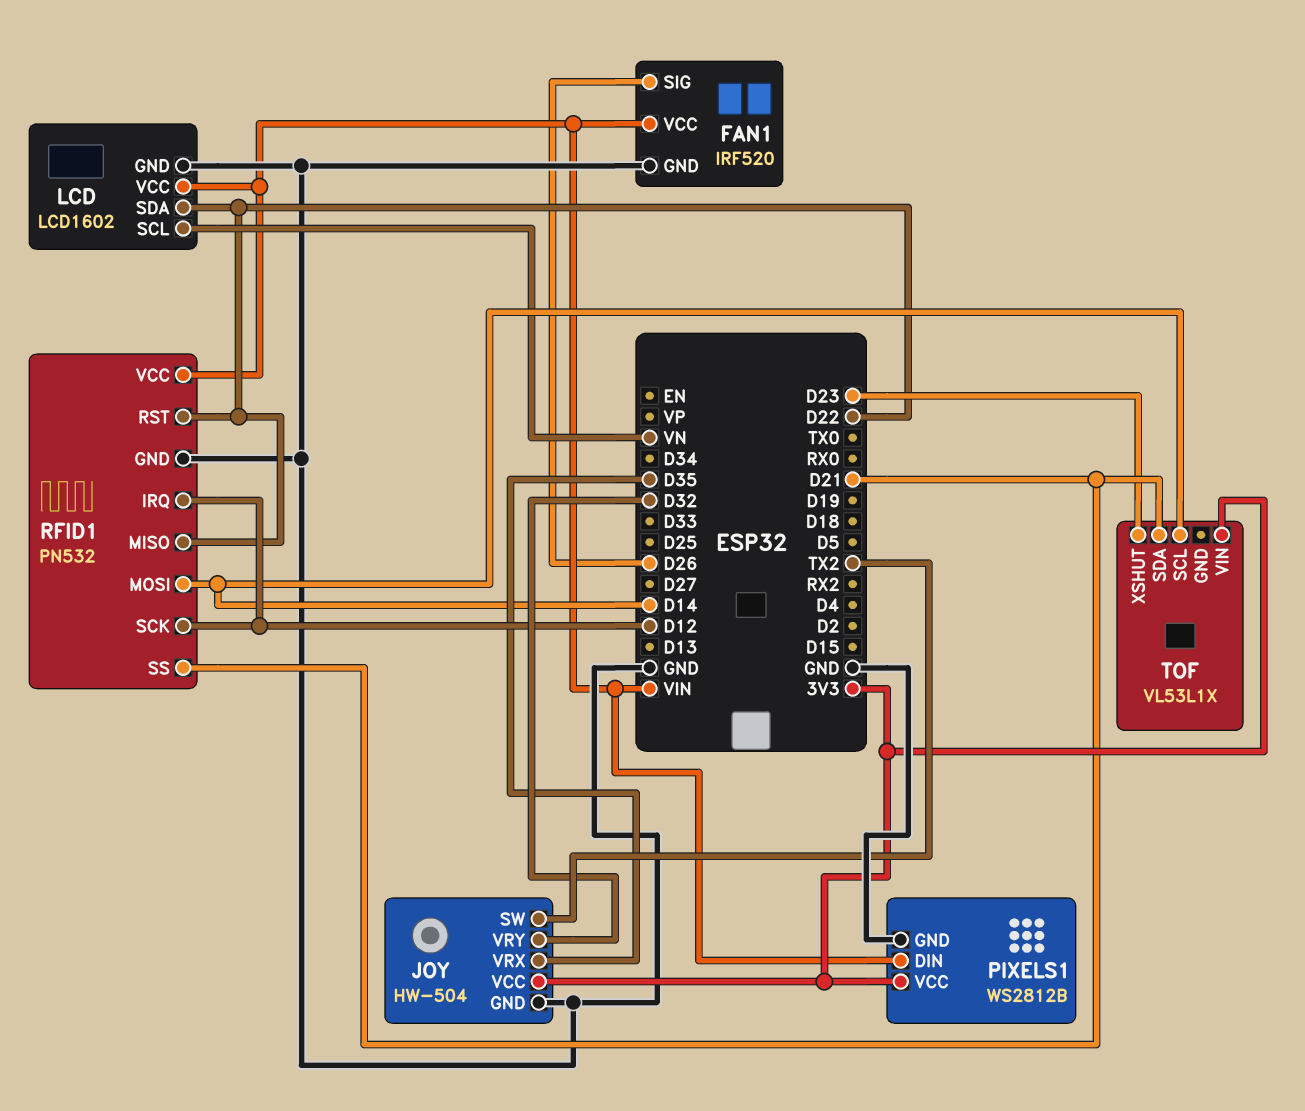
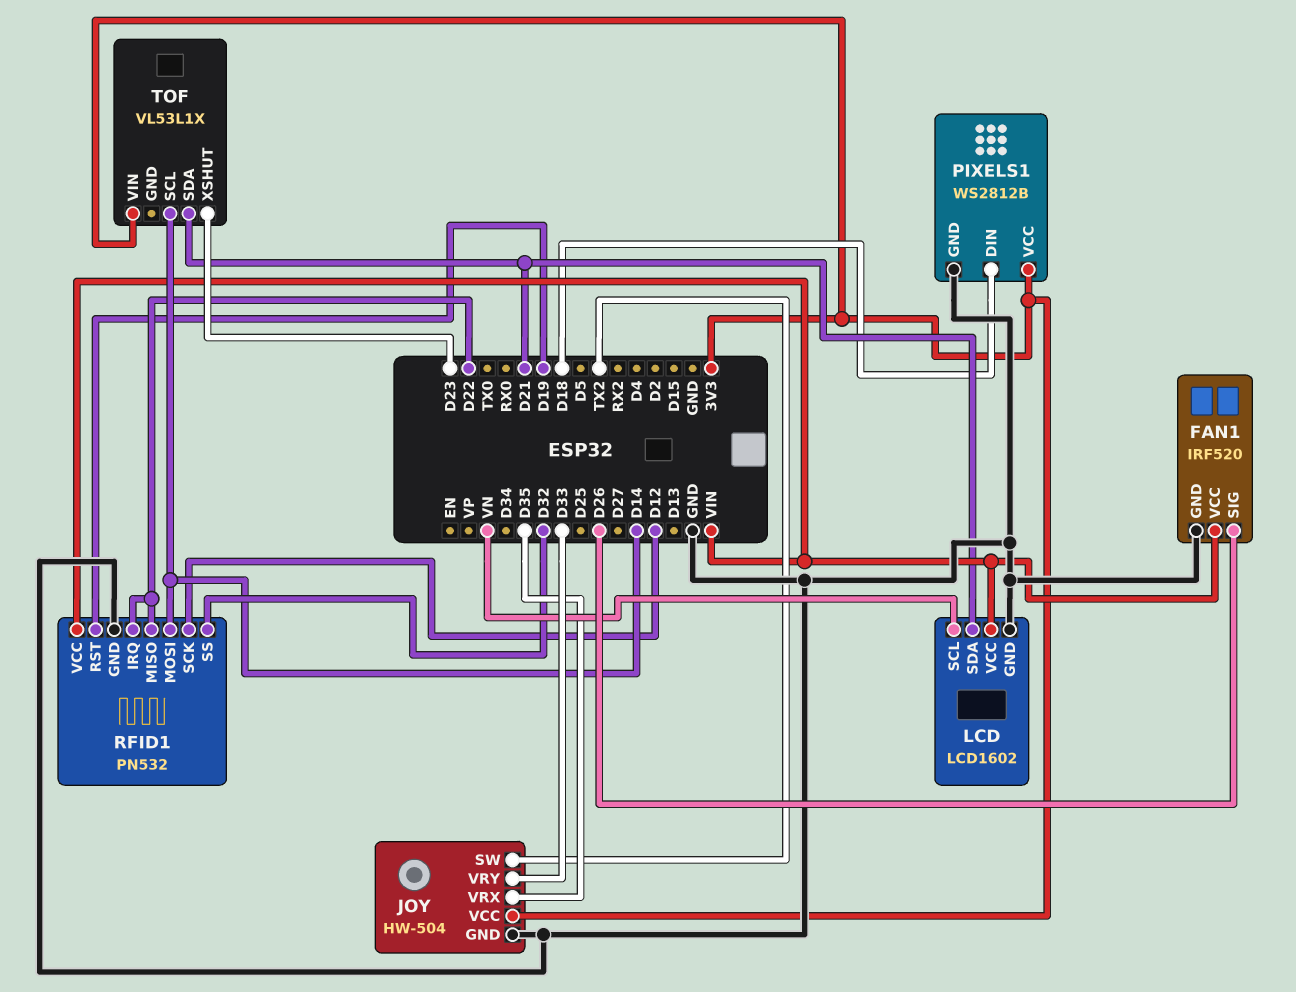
JOY pin VRY: D32 -> D33
LCD pin SDA: D22 -> D21
PIXELS1 pin DIN: VIN -> D18
RFID1 pin IRQ: D12 -> D22
RFID1 pin RST: D22 -> D19
RFID1 pin SS: D21 -> D32

